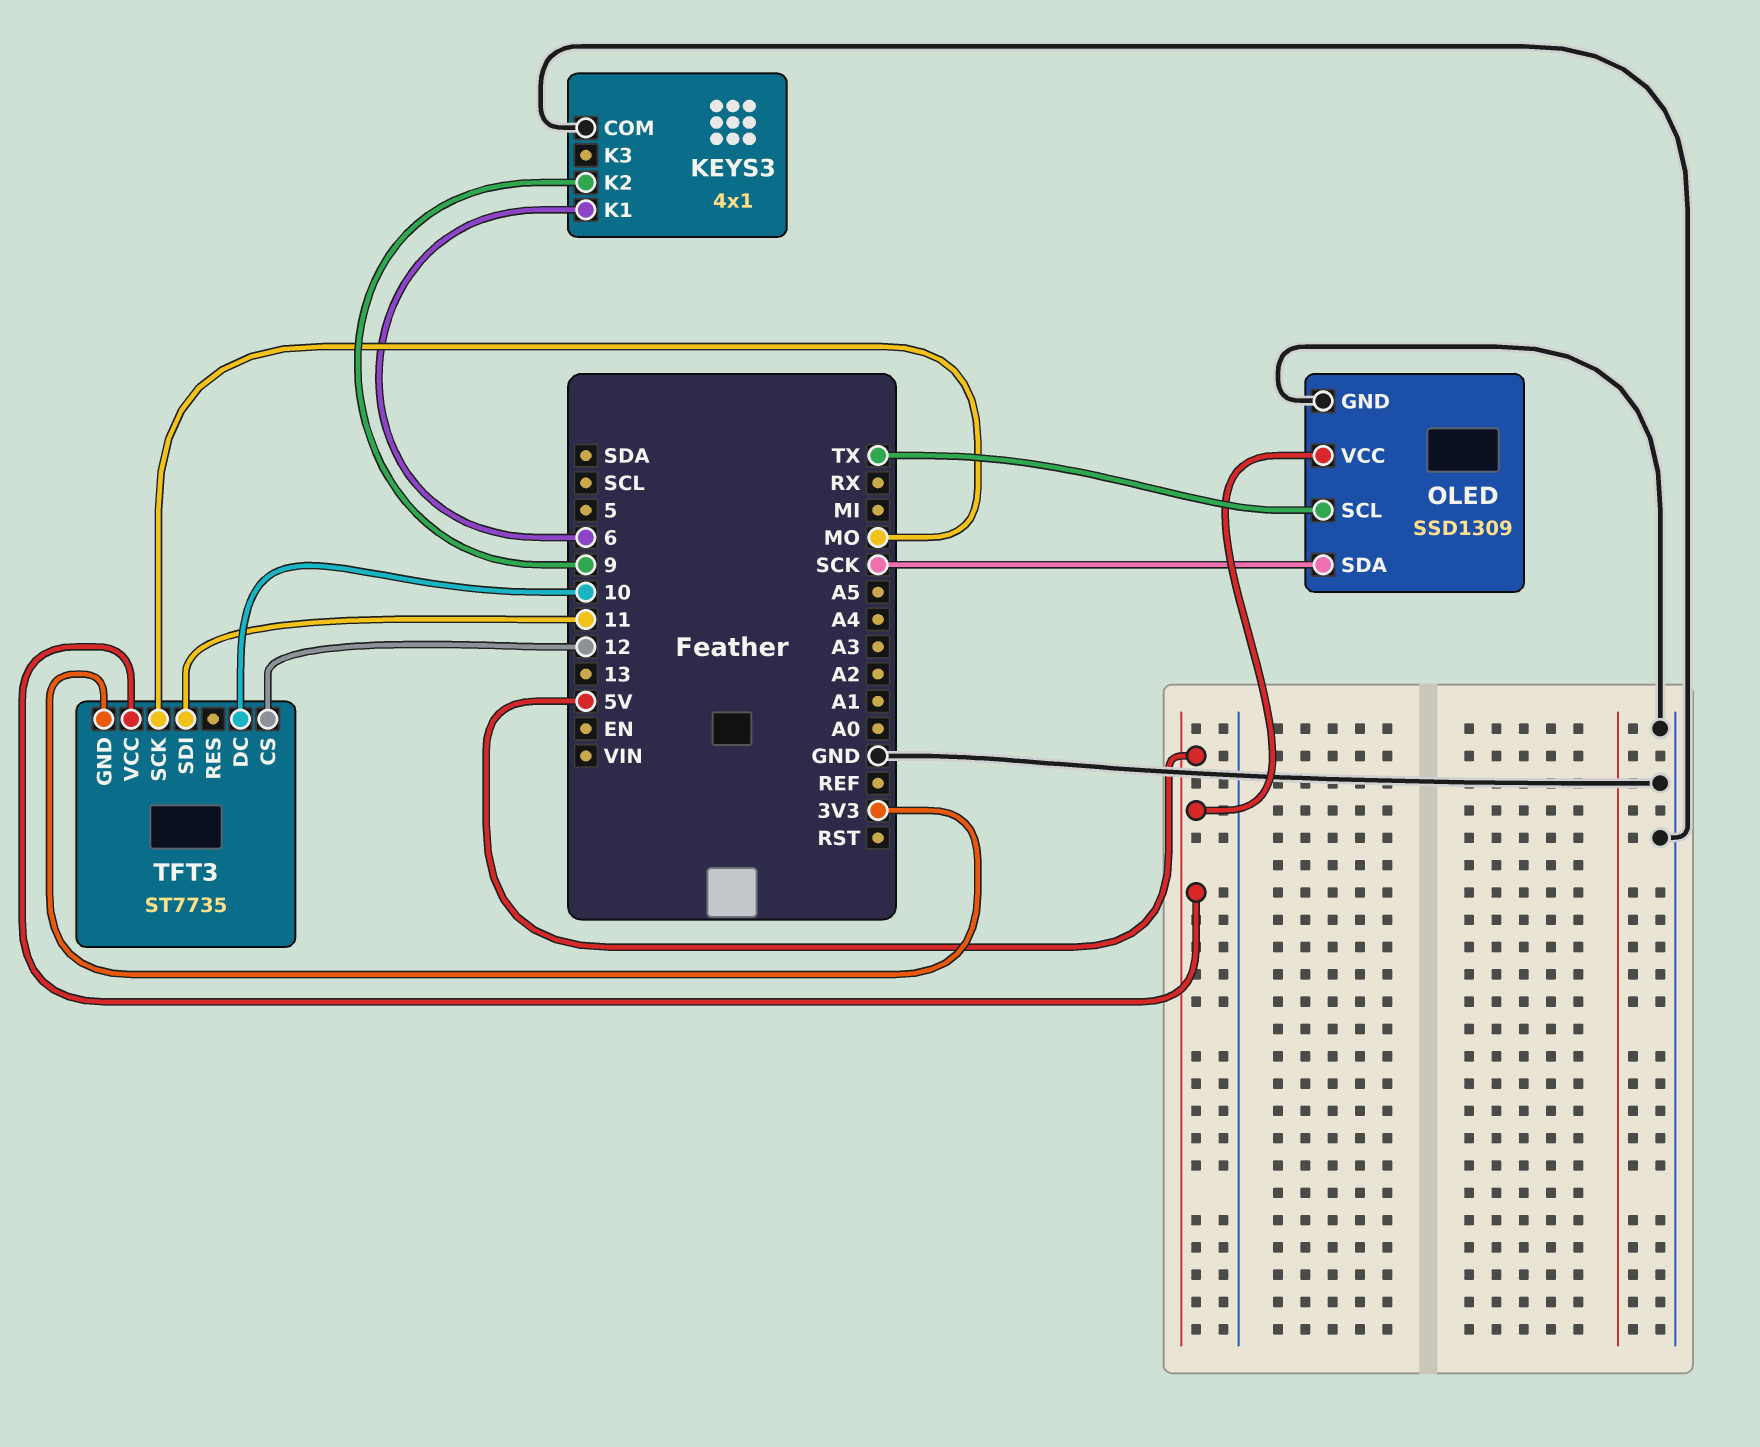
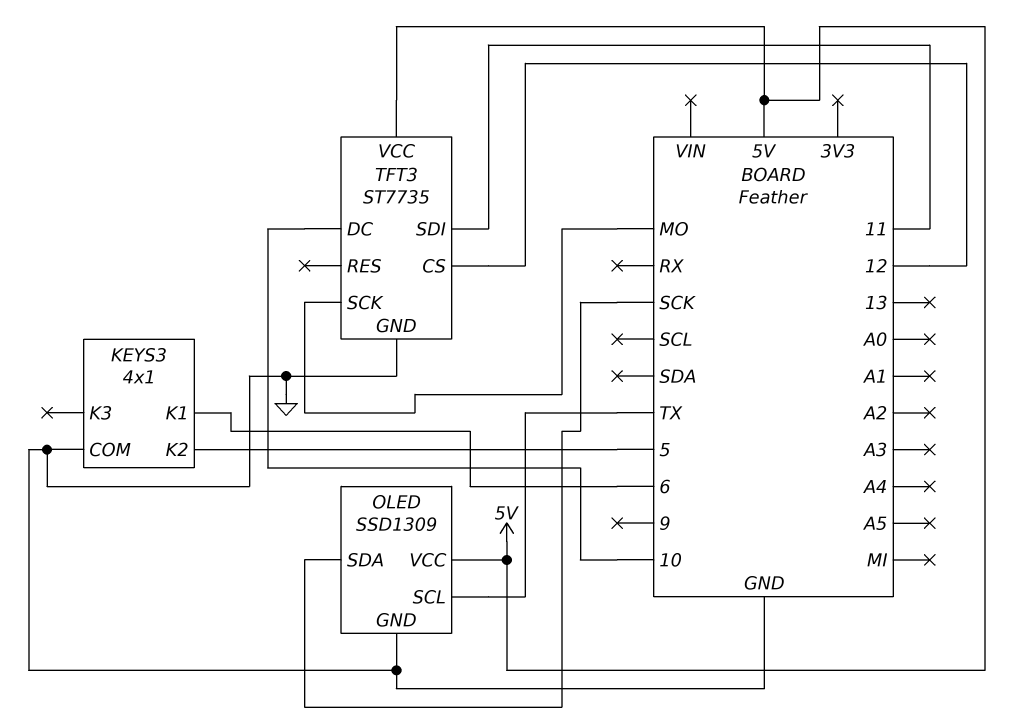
KEYS3 pin K2: 9 -> 5
TFT3 pin GND: 3V3 -> GND

